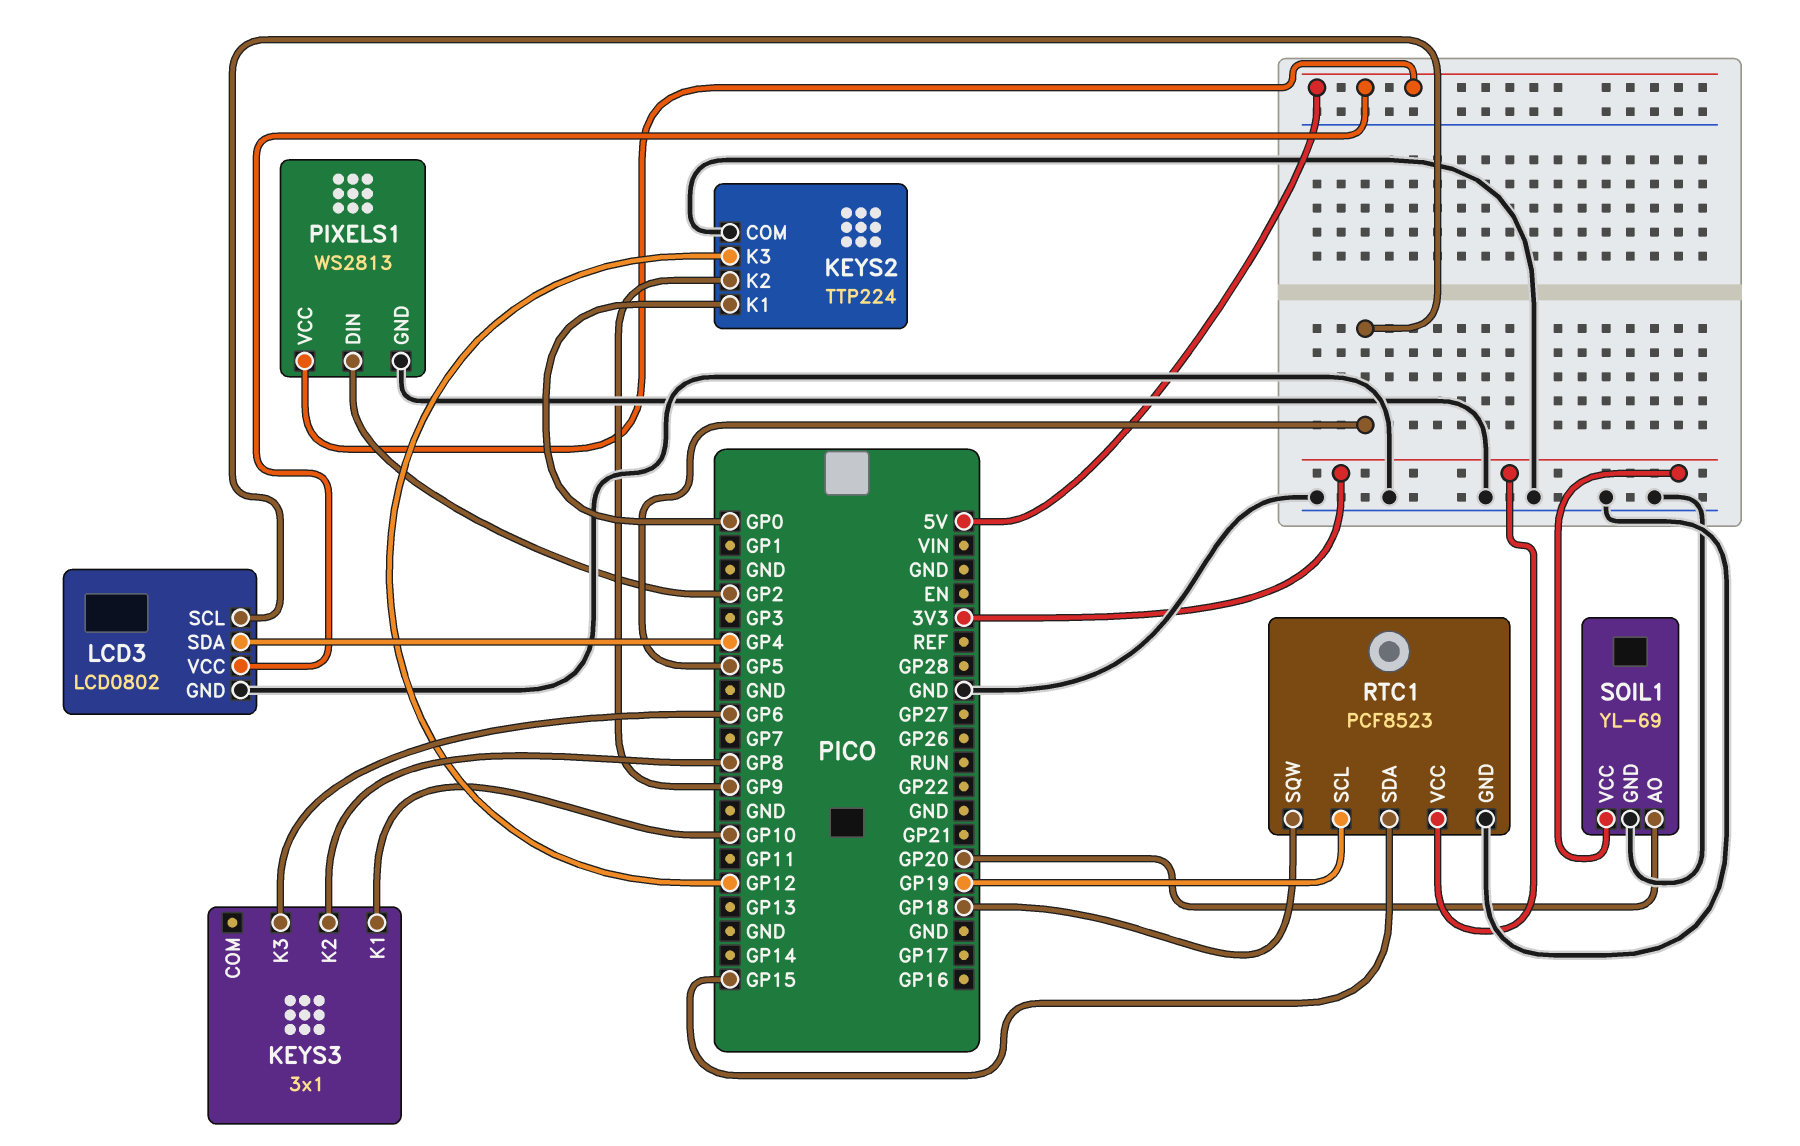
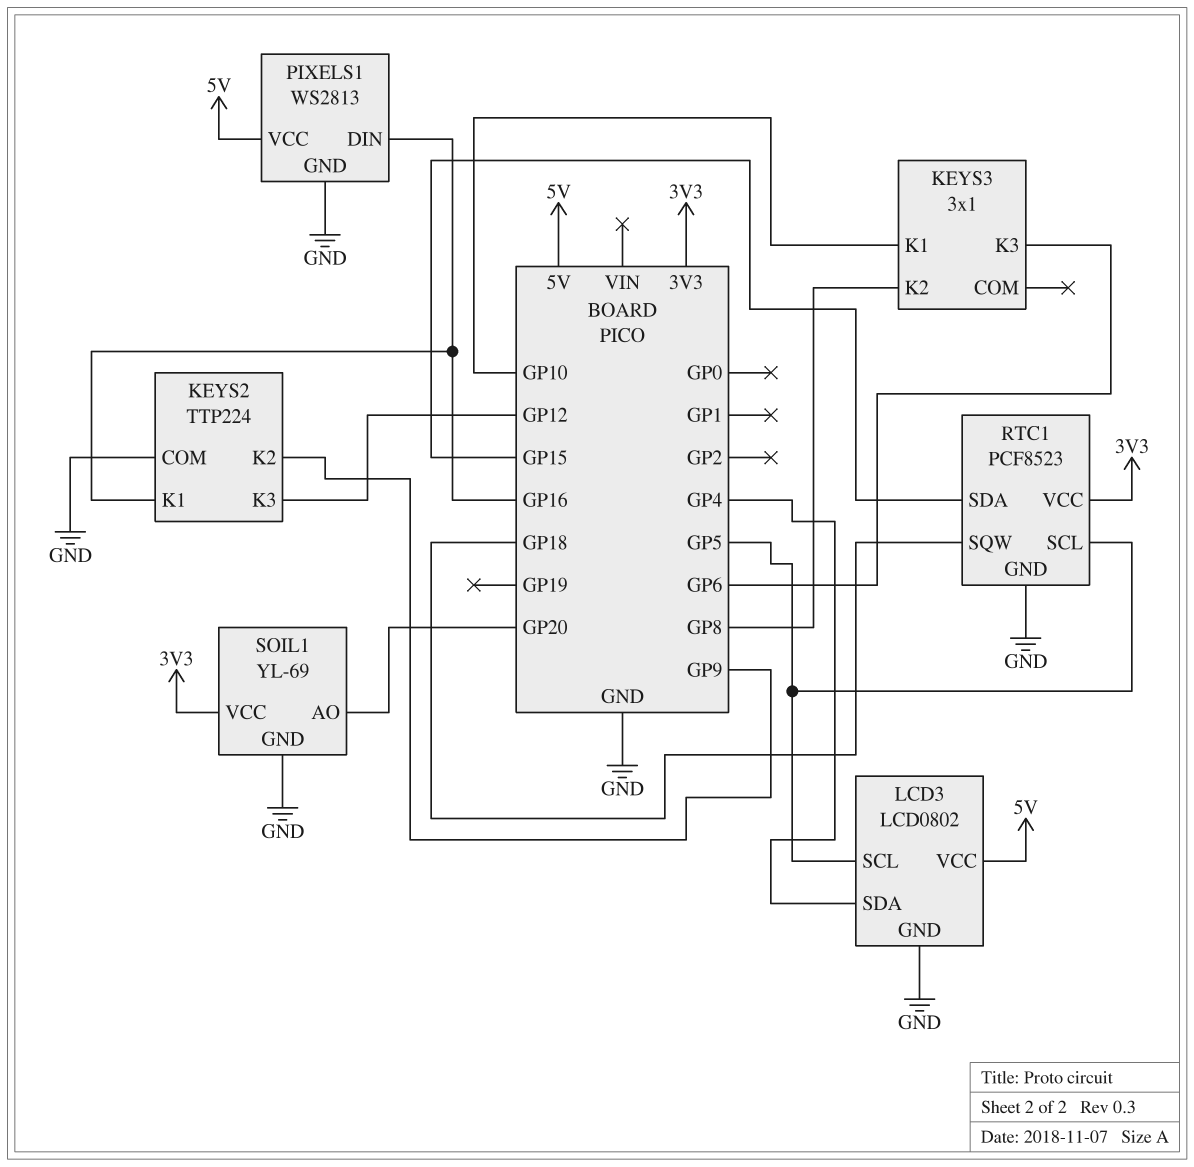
KEYS2 pin K1: GP0 -> GP16
PIXELS1 pin DIN: GP2 -> GP16
RTC1 pin SCL: GP19 -> GP5

